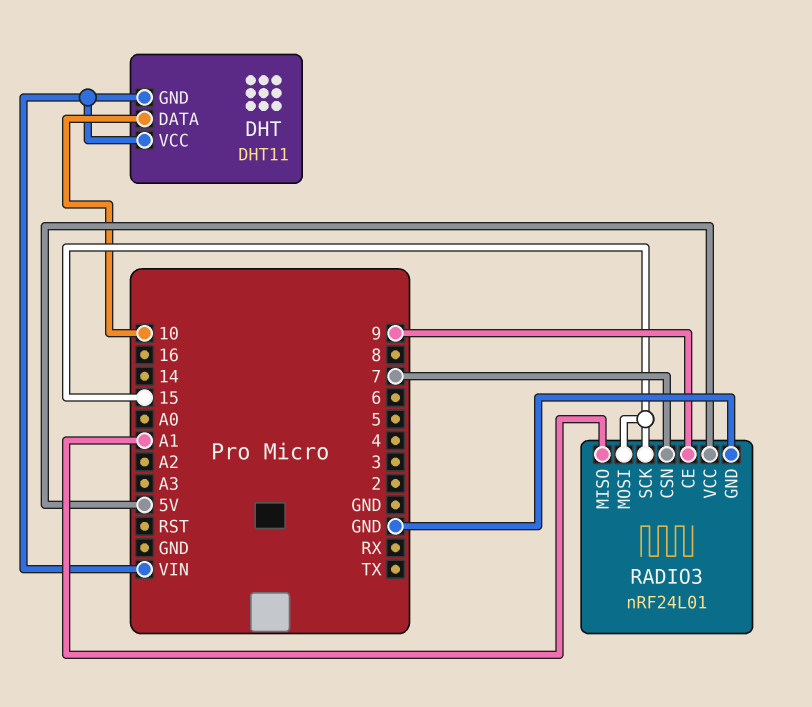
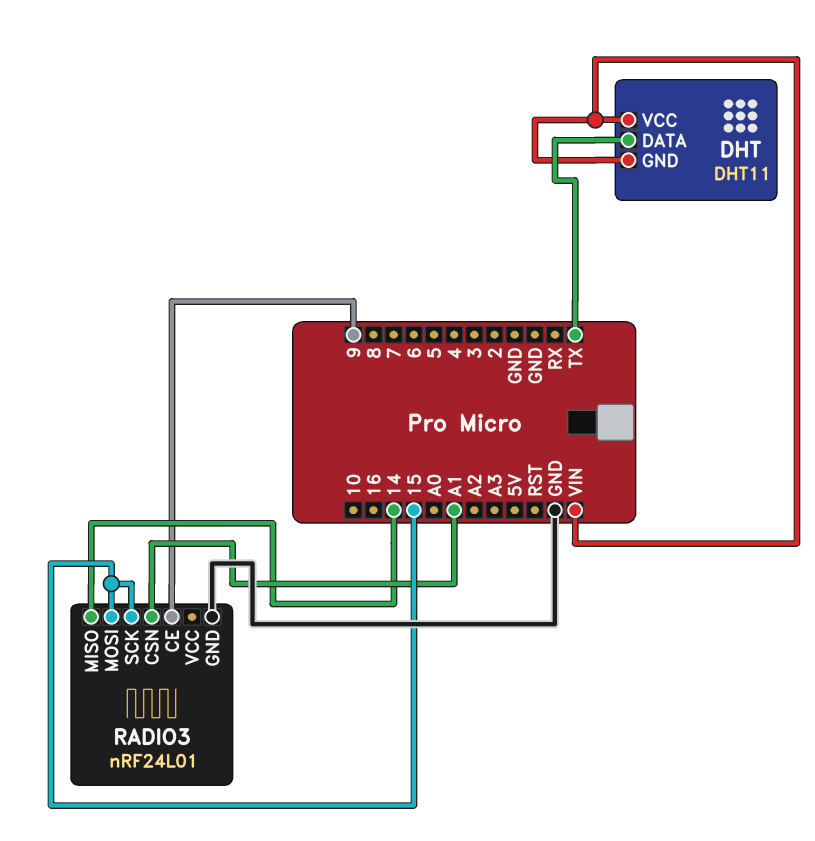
DHT pin DATA: 10 -> TX
RADIO3 pin CSN: 7 -> A1
RADIO3 pin MISO: A1 -> 14
RADIO3 pin VCC: 5V -> none

